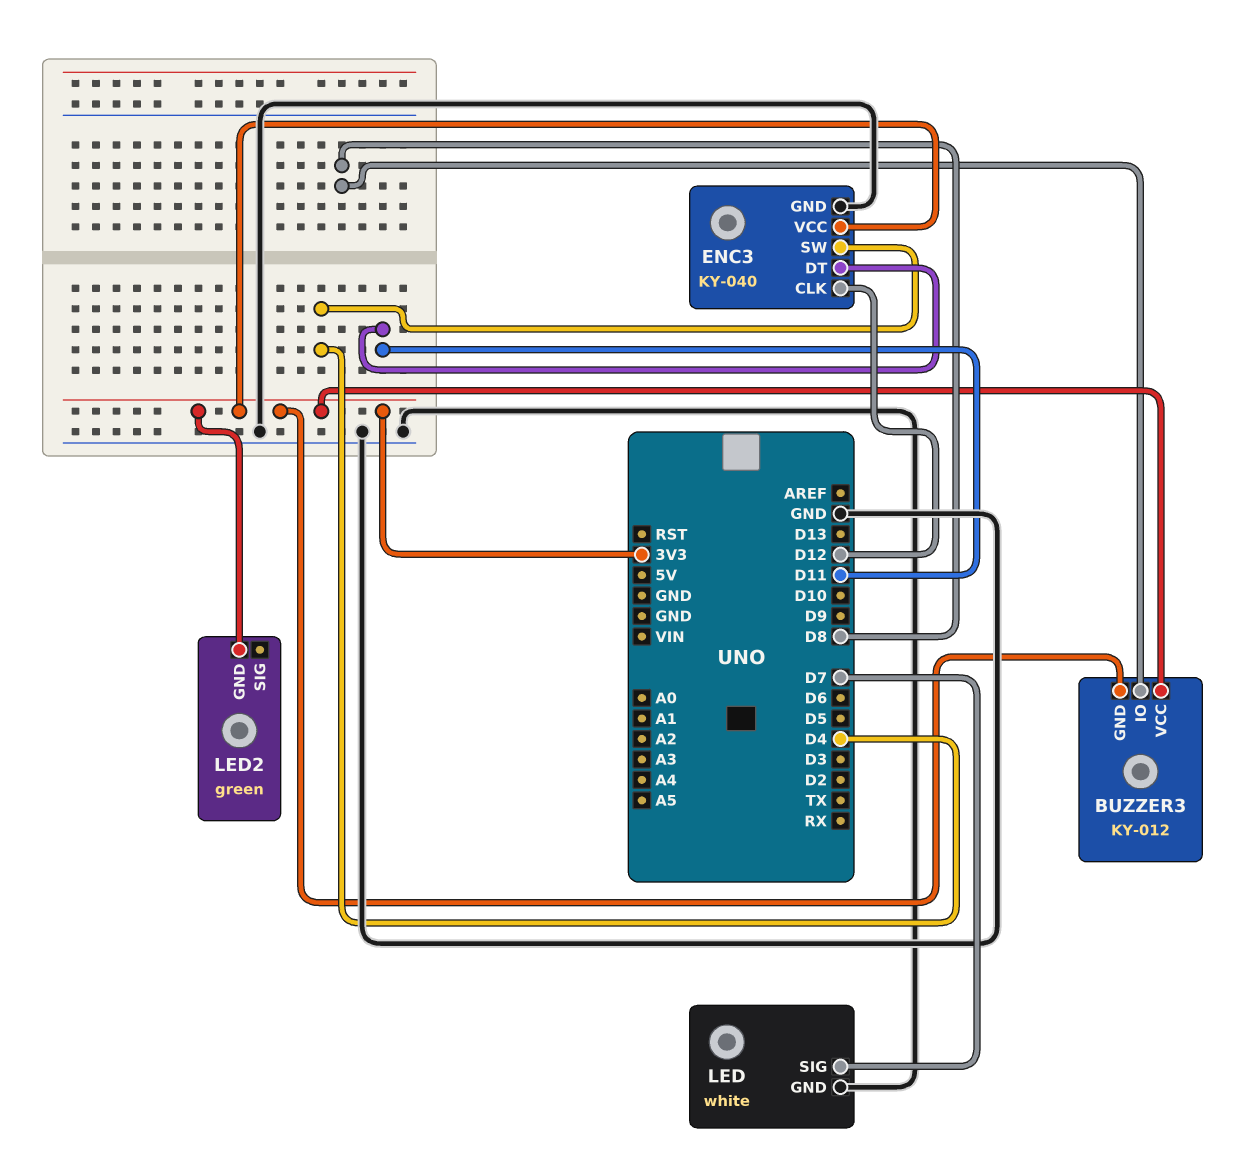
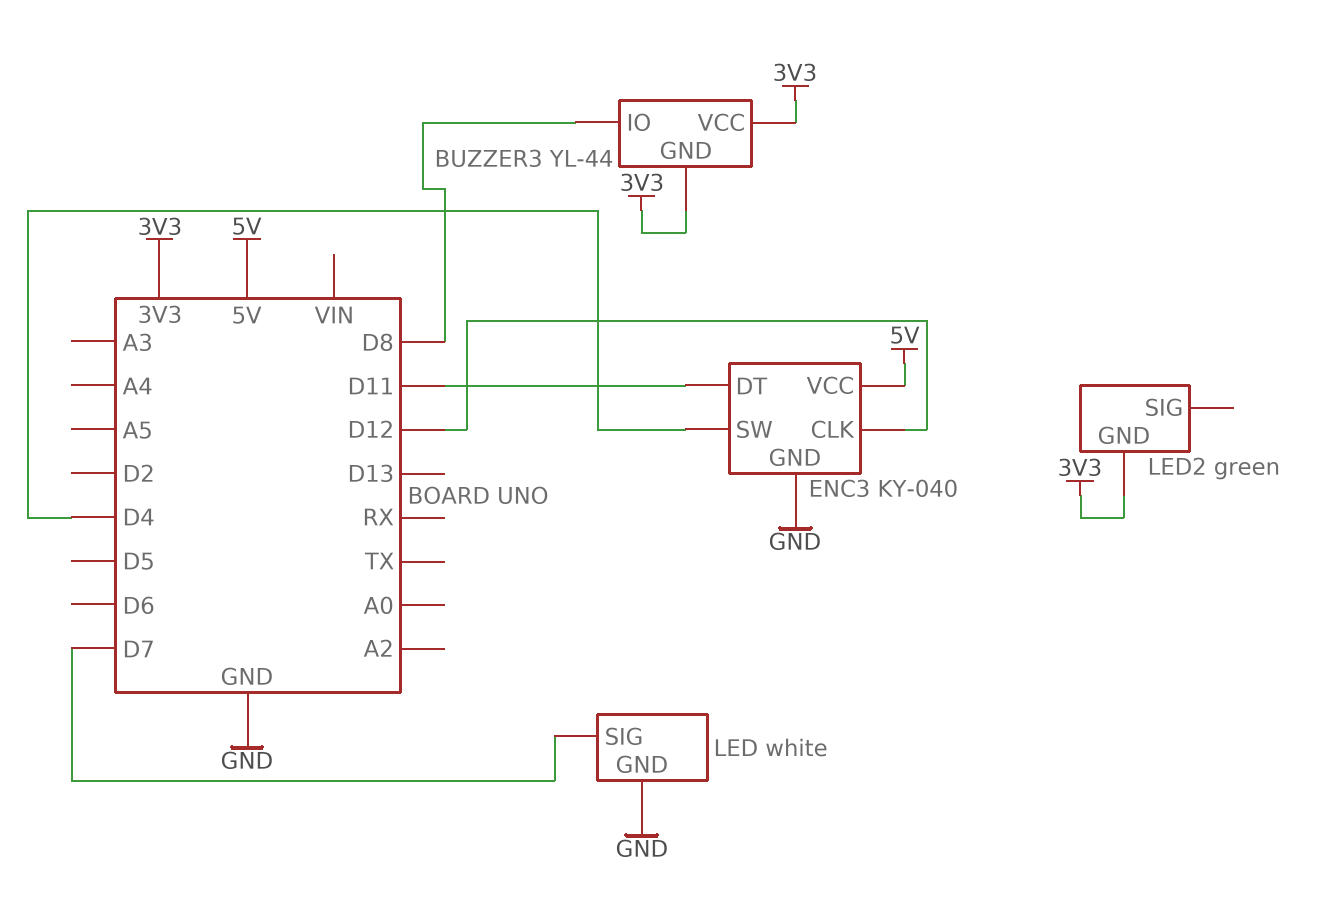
BUZZER3: KY-012 -> YL-44
ENC3 pin VCC: 3V3 -> 5V

